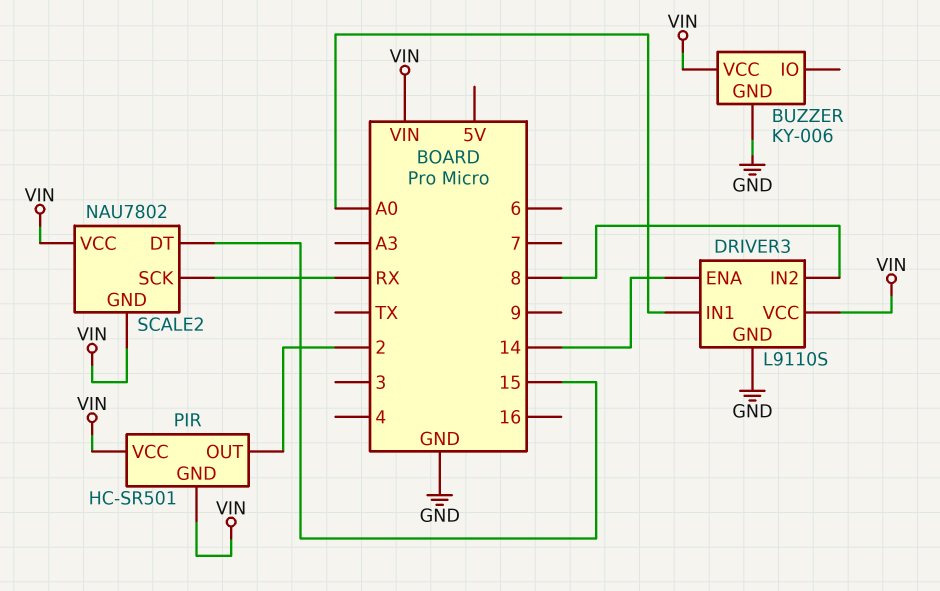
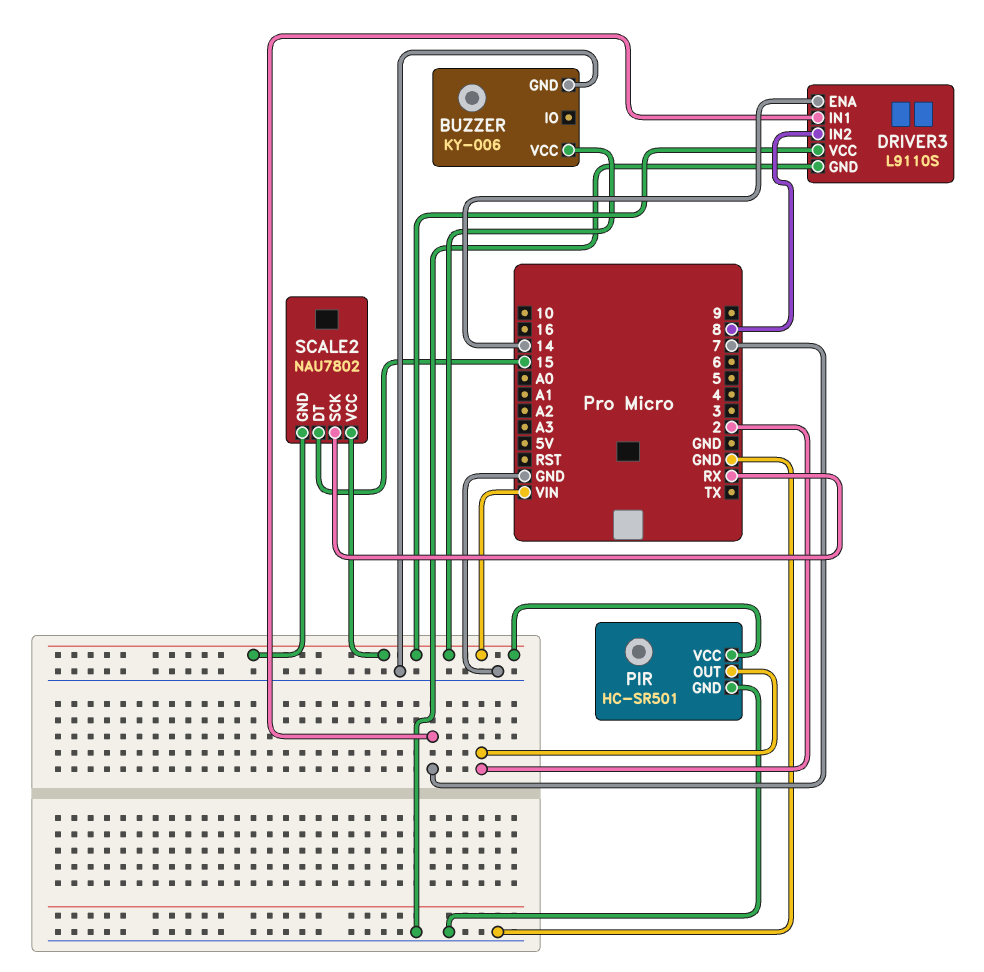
DRIVER3 pin IN1: A0 -> 7
PIR pin GND: VIN -> GND

